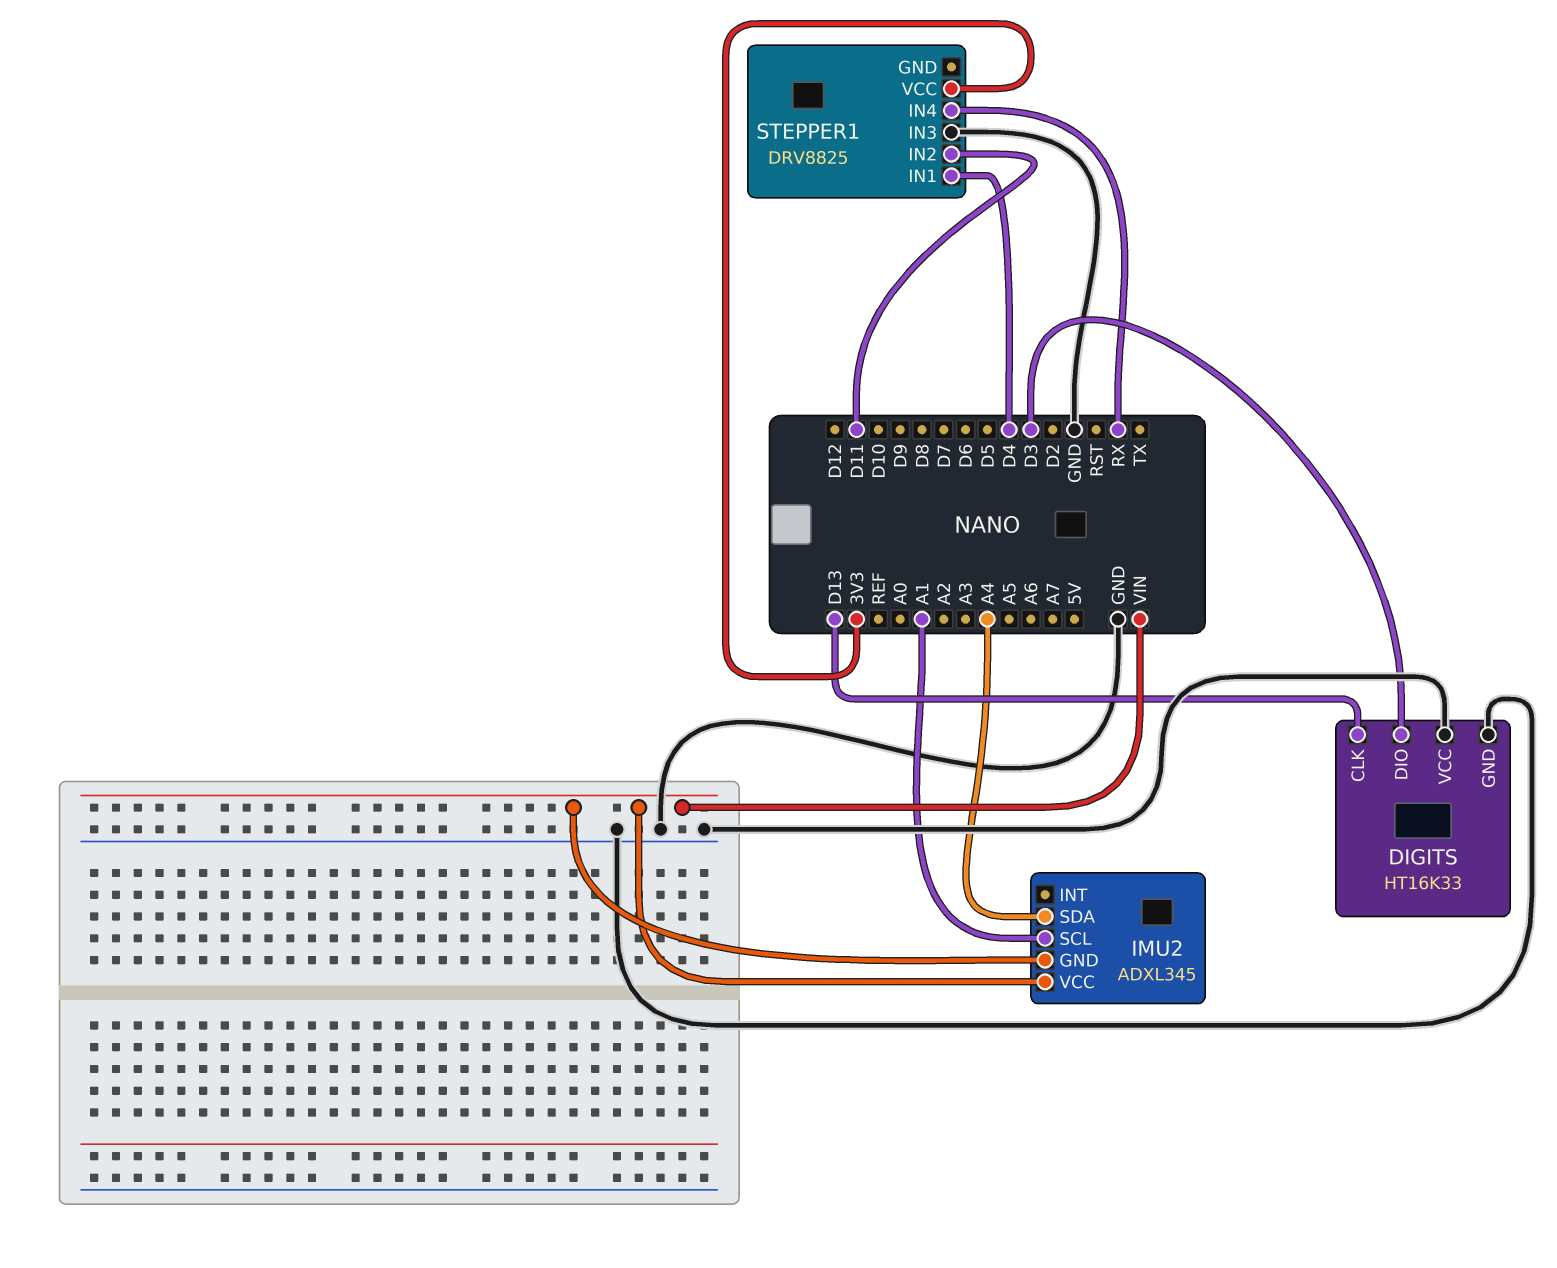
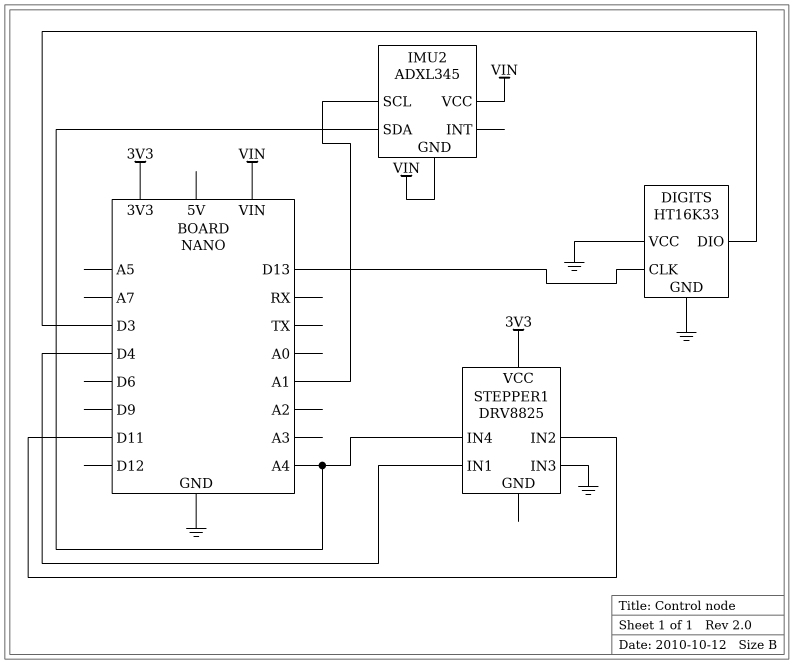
STEPPER1 pin IN4: RX -> A4

